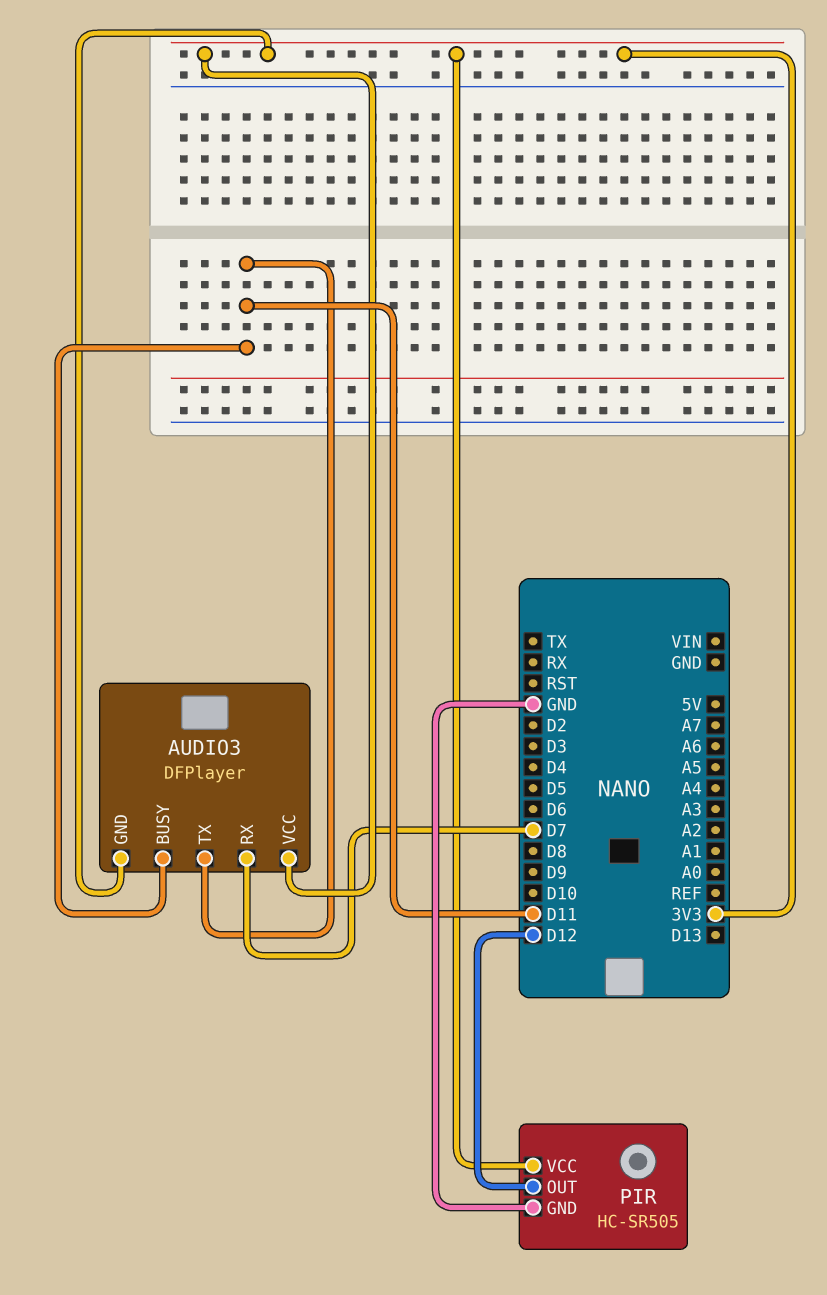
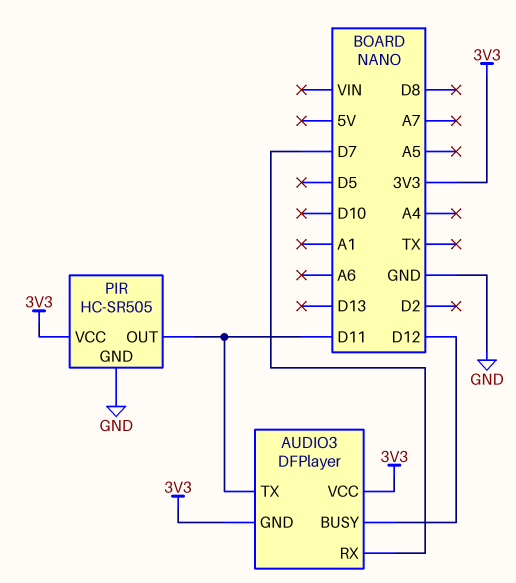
AUDIO3 pin BUSY: D11 -> D12
PIR pin OUT: D12 -> D11

